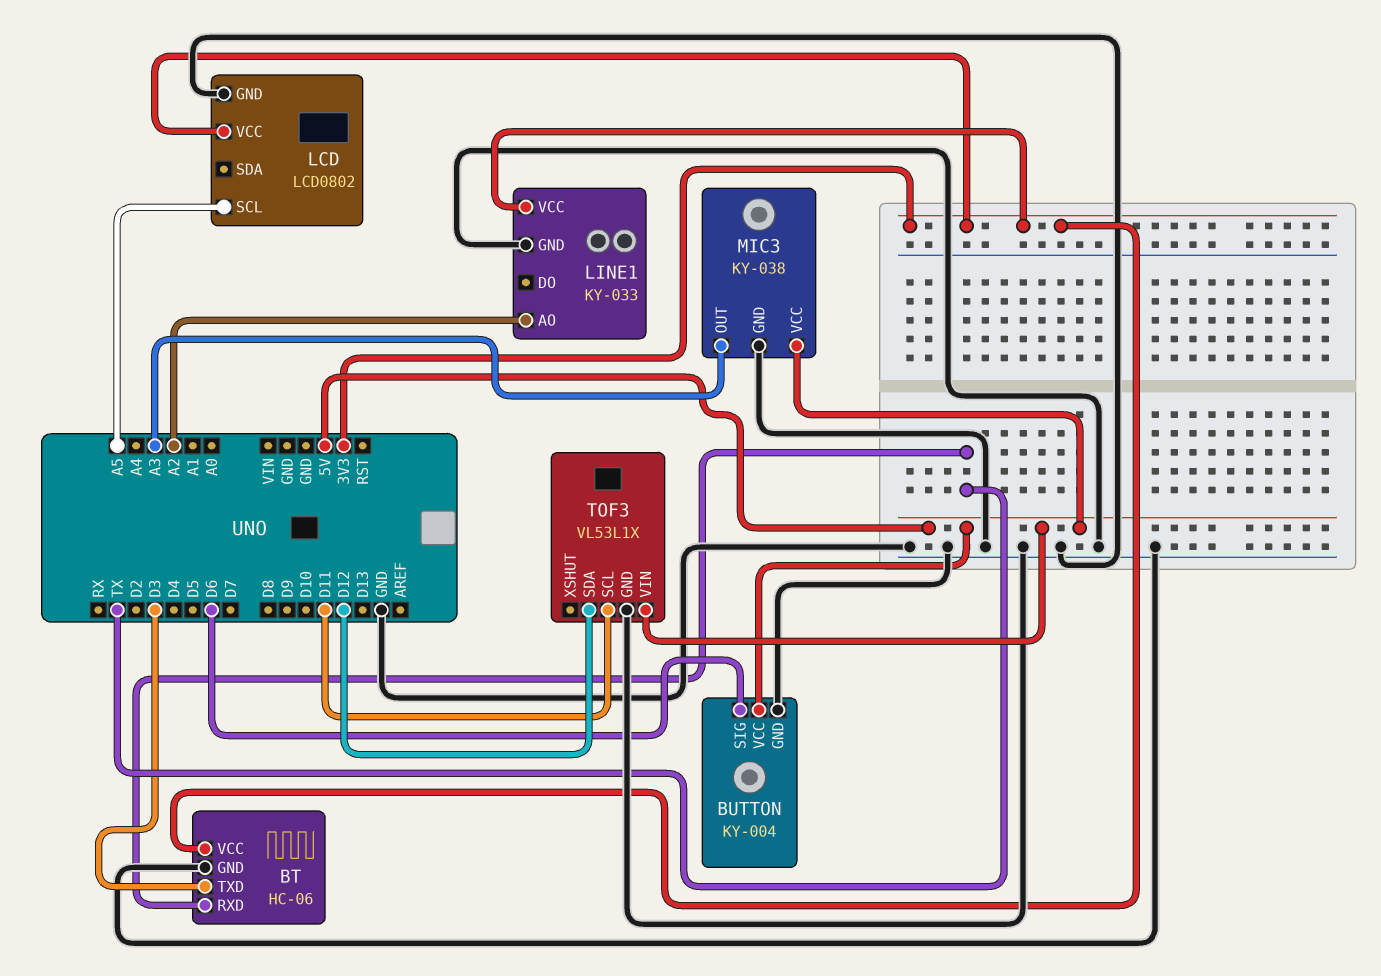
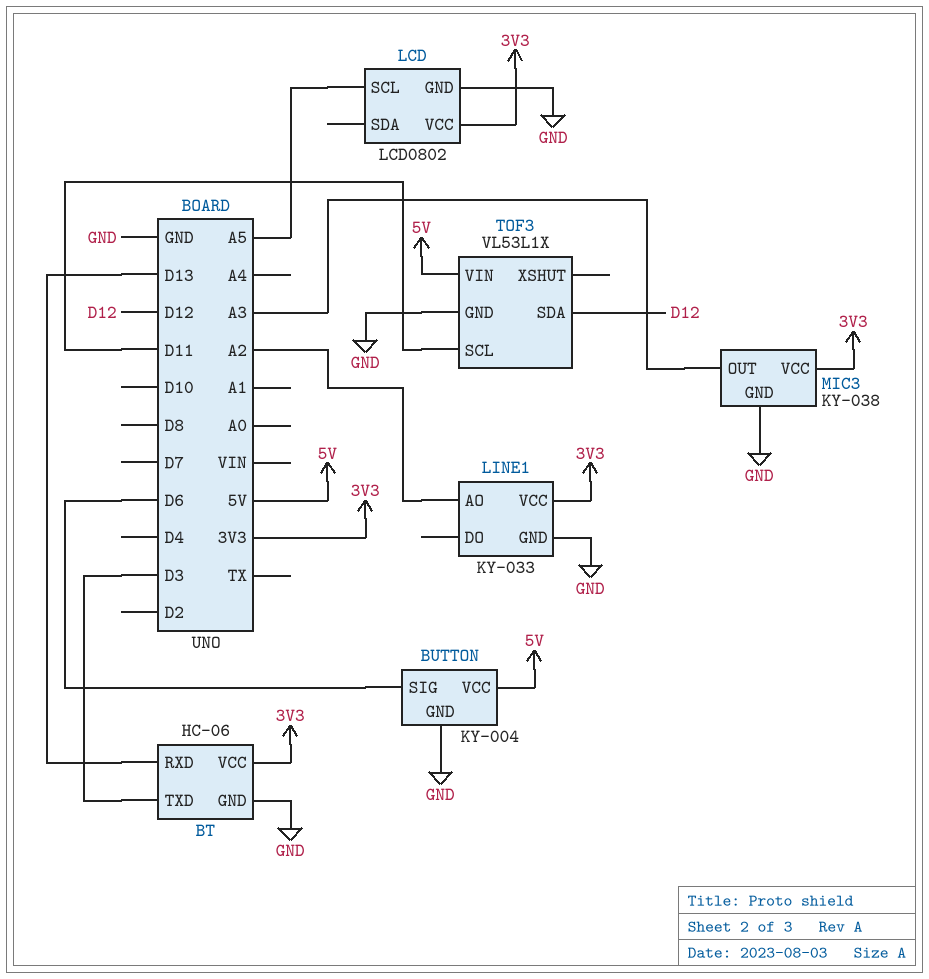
BT pin RXD: TX -> D13
MIC3 pin VCC: 5V -> 3V3

